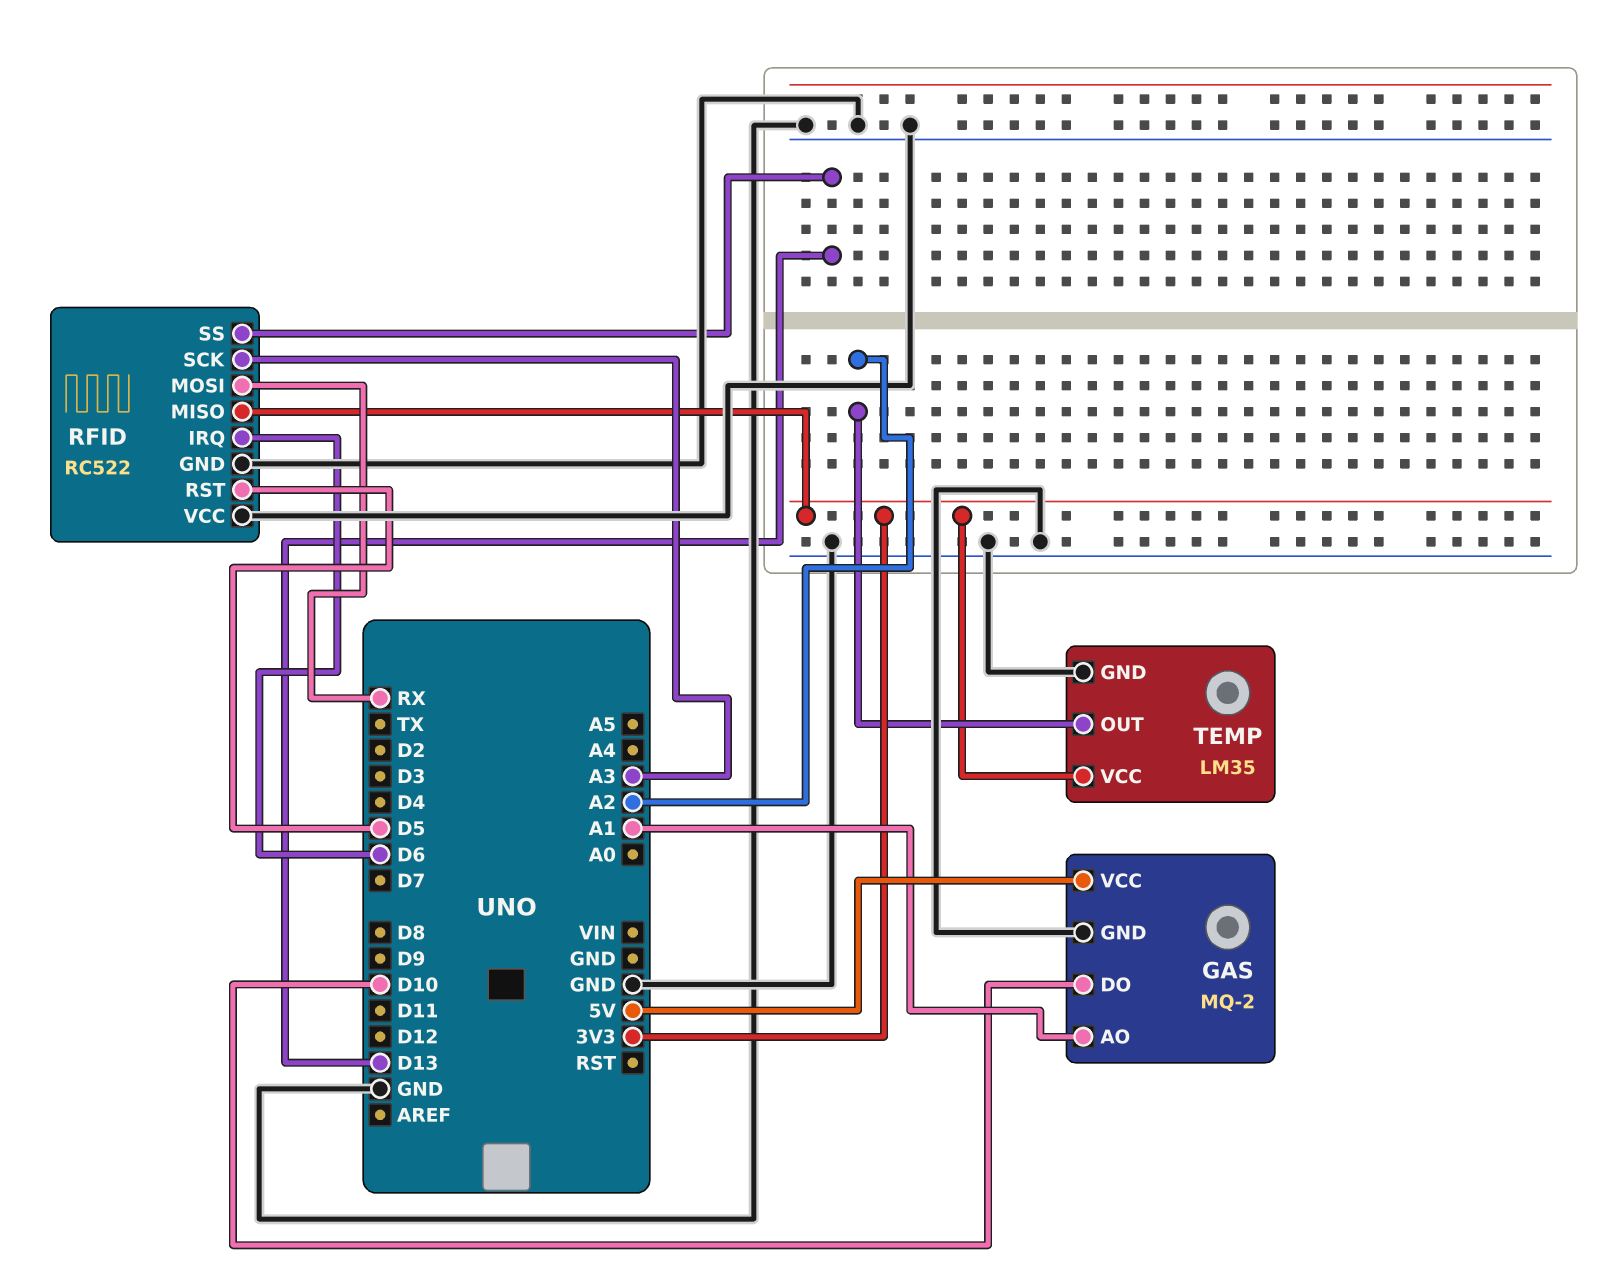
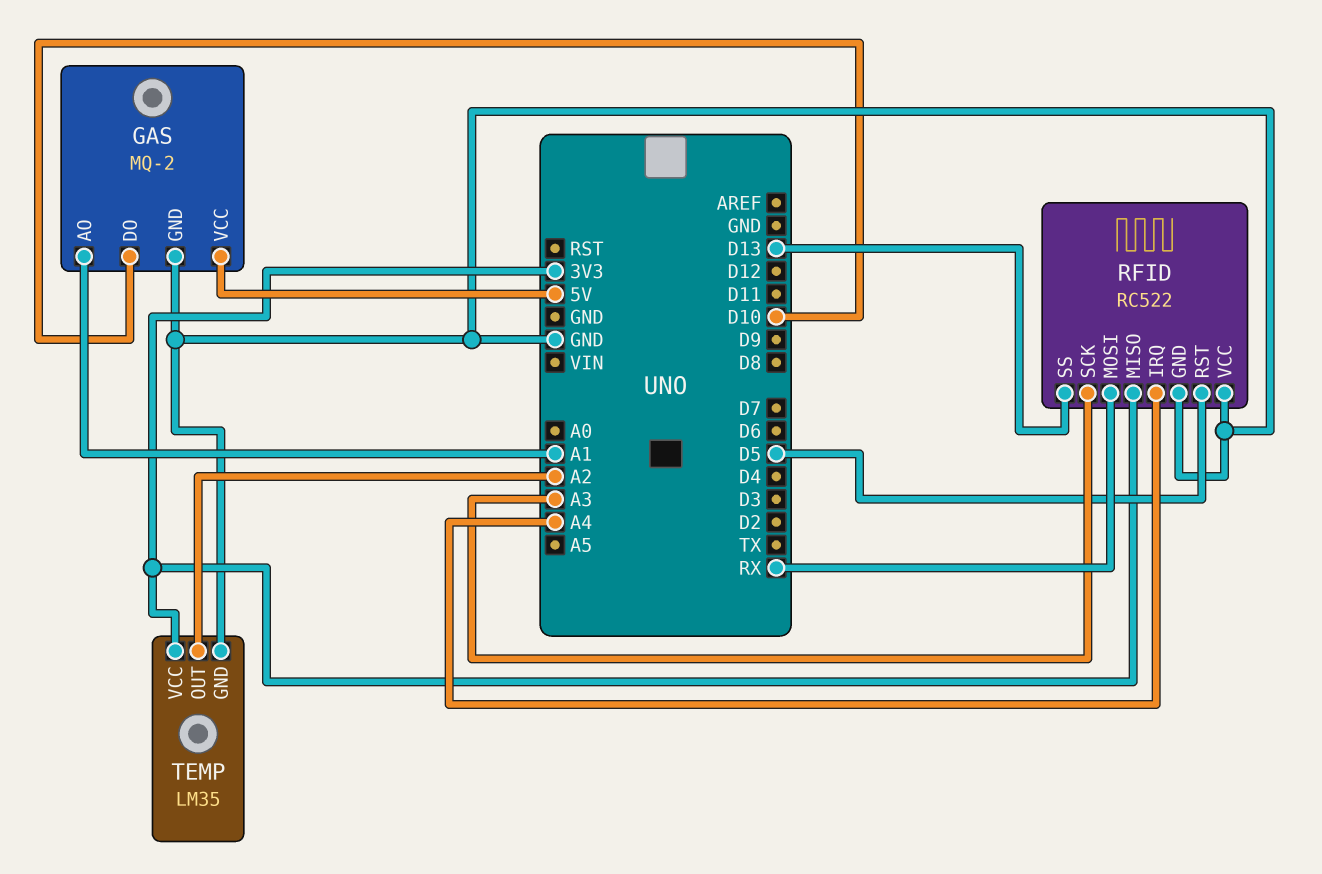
RFID pin IRQ: D6 -> A4

